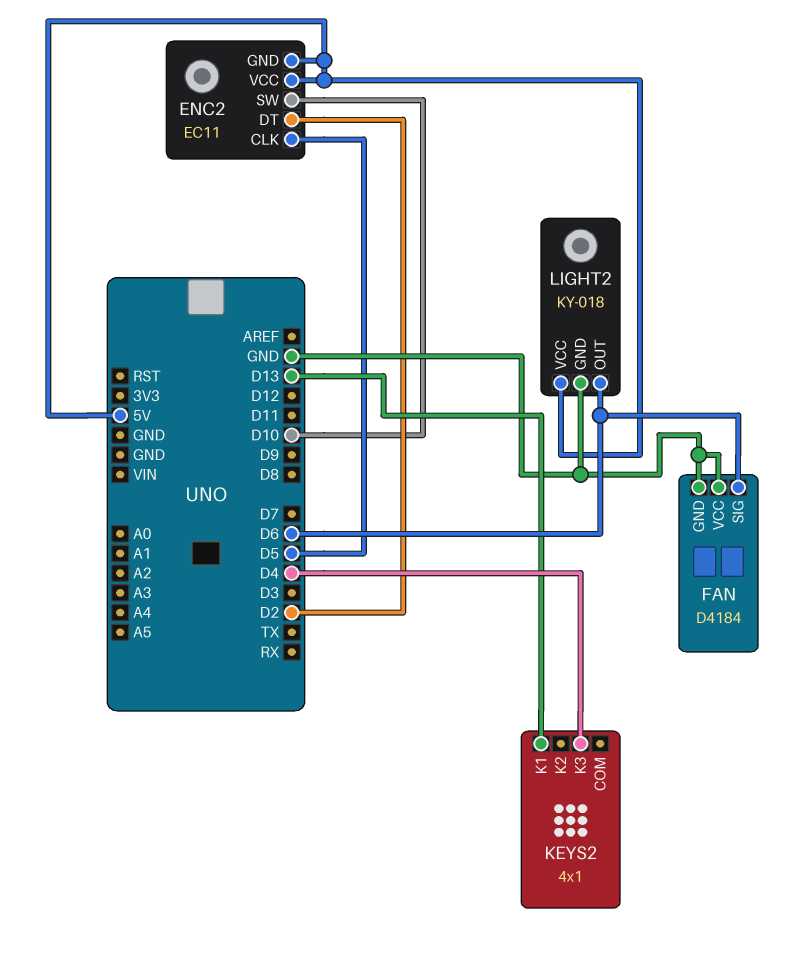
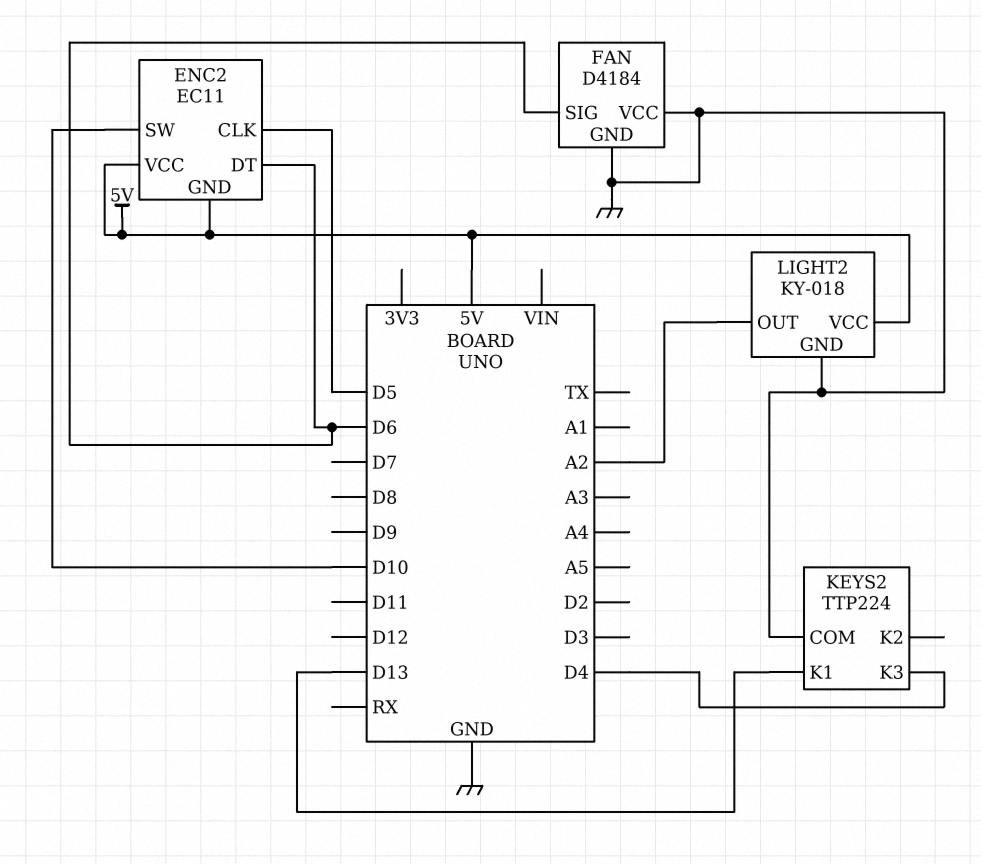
ENC2 pin DT: D2 -> D6
KEYS2: 4x1 -> TTP224
KEYS2 pin COM: none -> GND
LIGHT2 pin OUT: D6 -> A2

